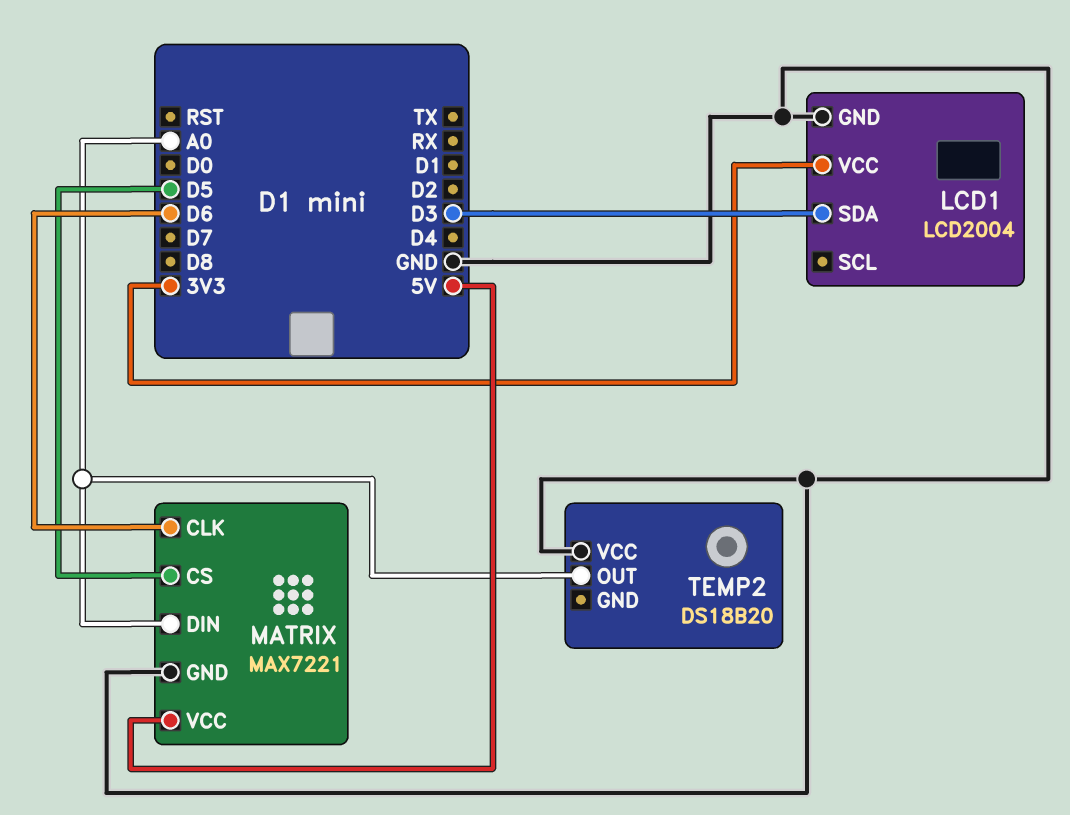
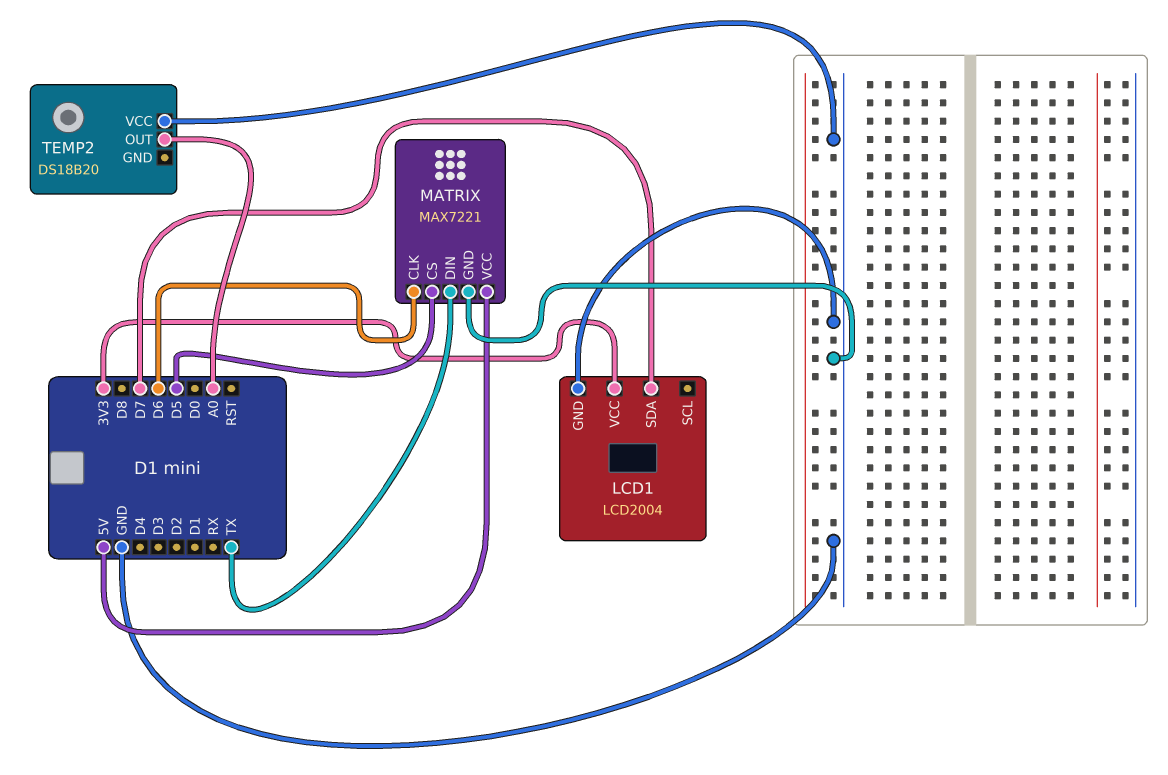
LCD1 pin SDA: D3 -> D7
MATRIX pin DIN: A0 -> TX

